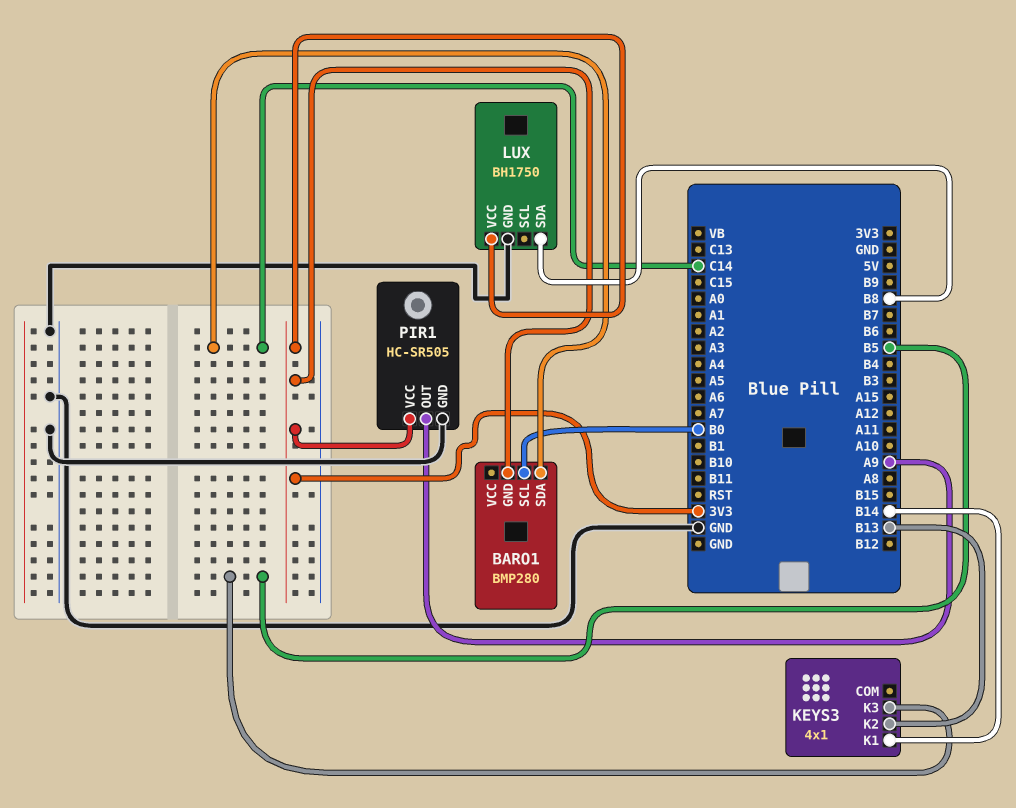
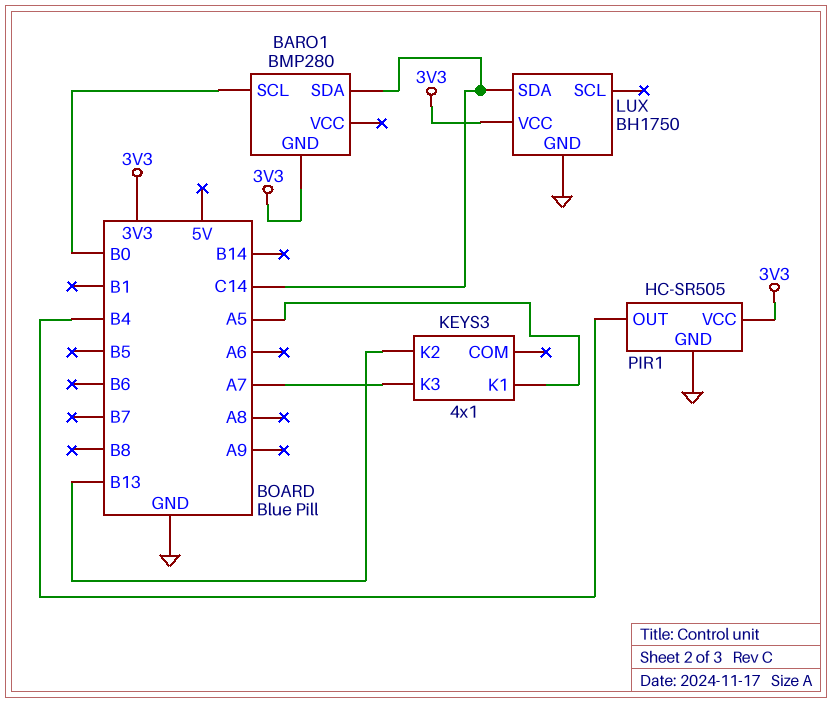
KEYS3 pin K1: B14 -> A5
KEYS3 pin K3: B5 -> A7
LUX pin SDA: B8 -> C14
PIR1 pin OUT: A9 -> B4

